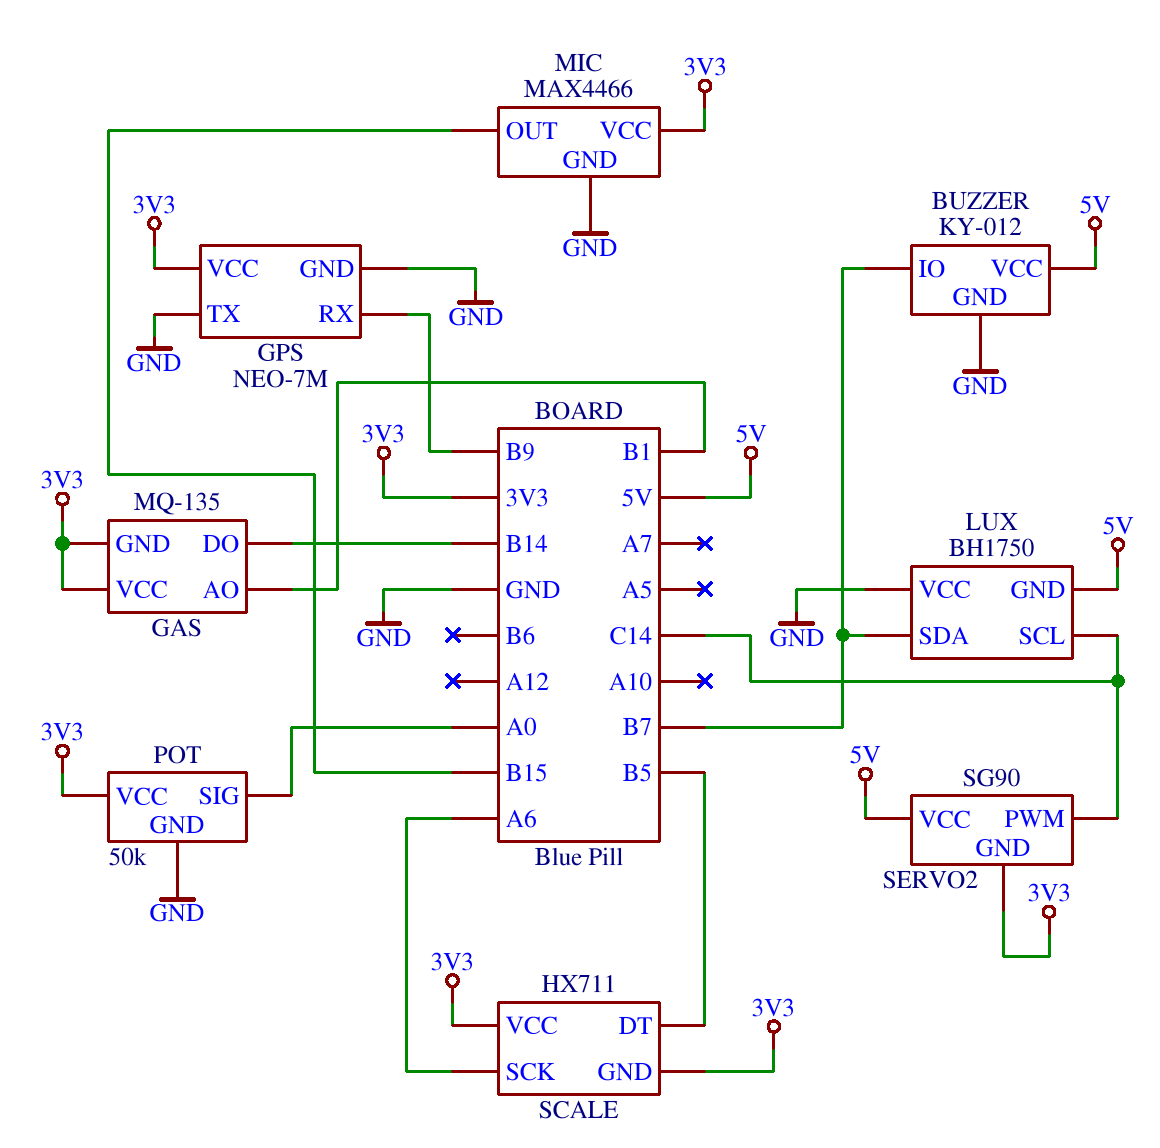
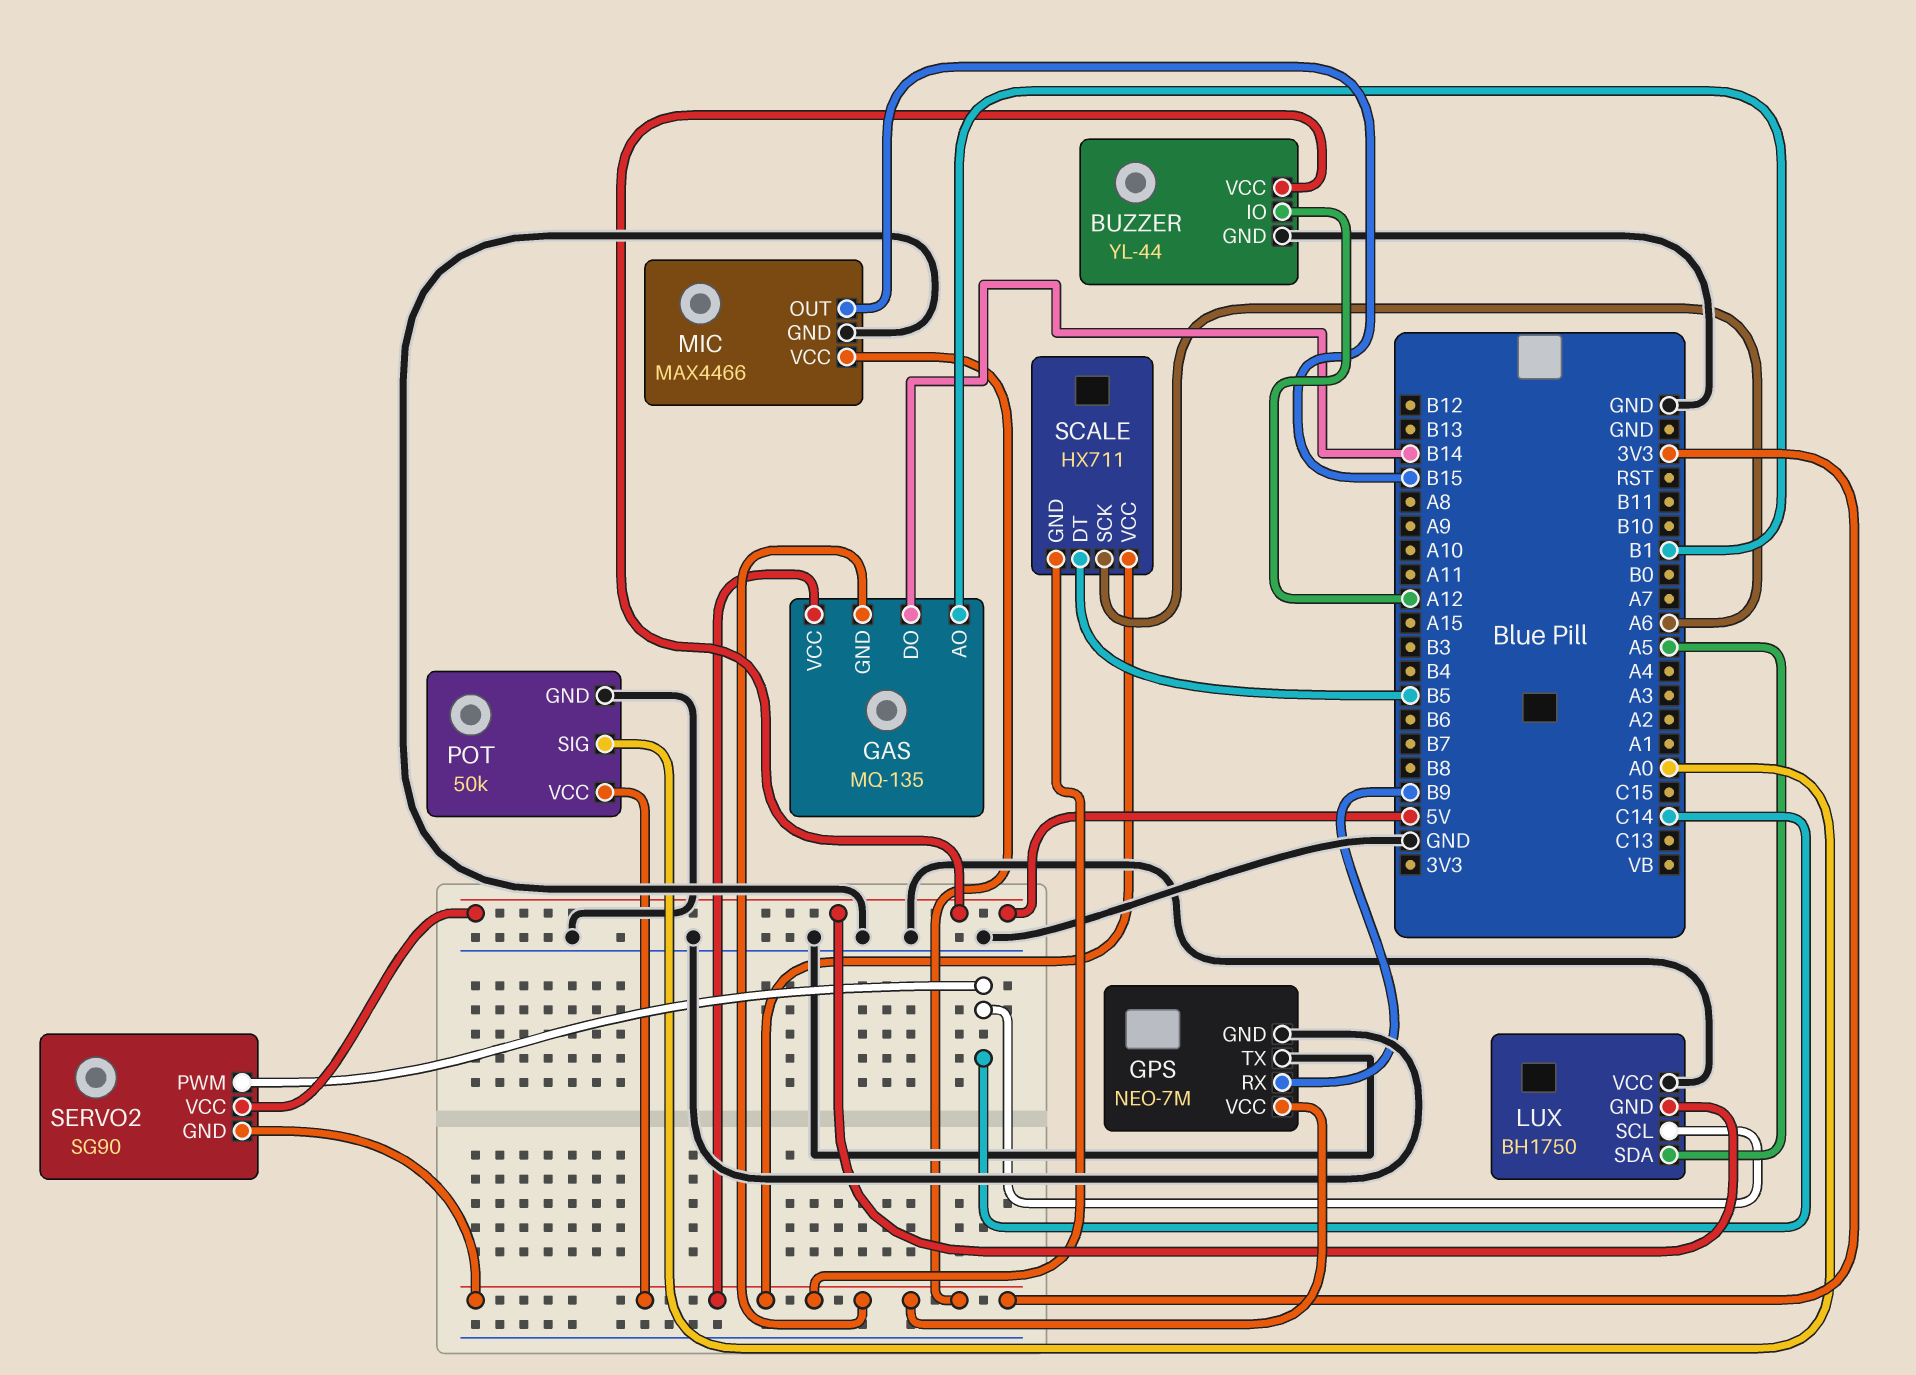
BUZZER: KY-012 -> YL-44
BUZZER pin IO: B7 -> A12
LUX pin SDA: B7 -> A5

